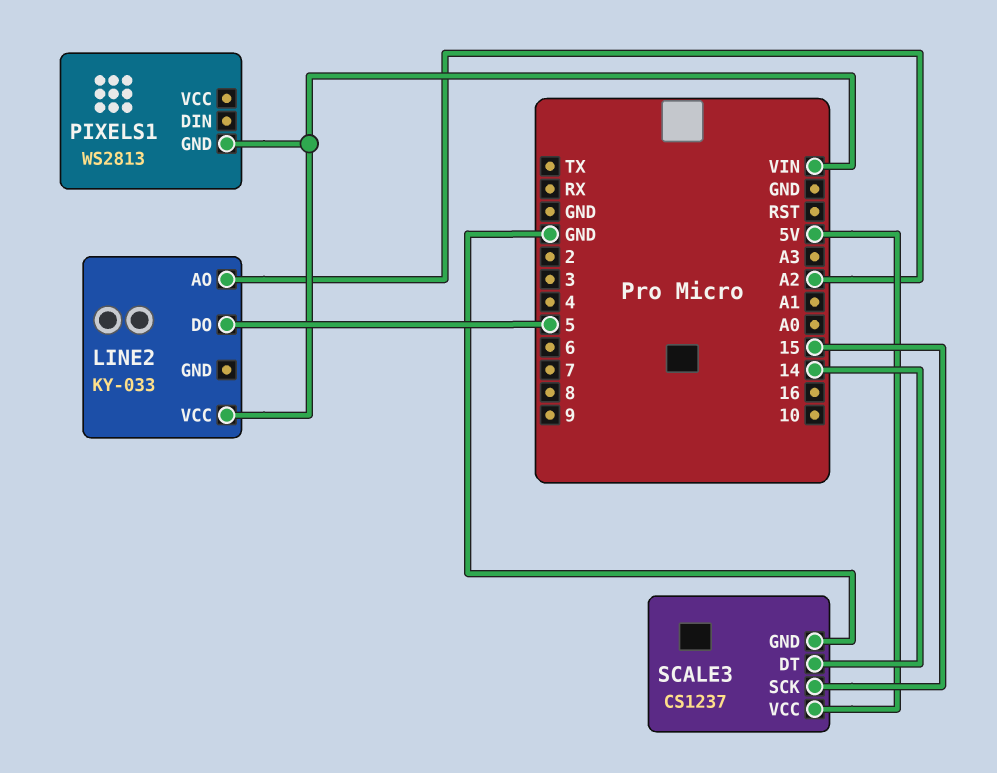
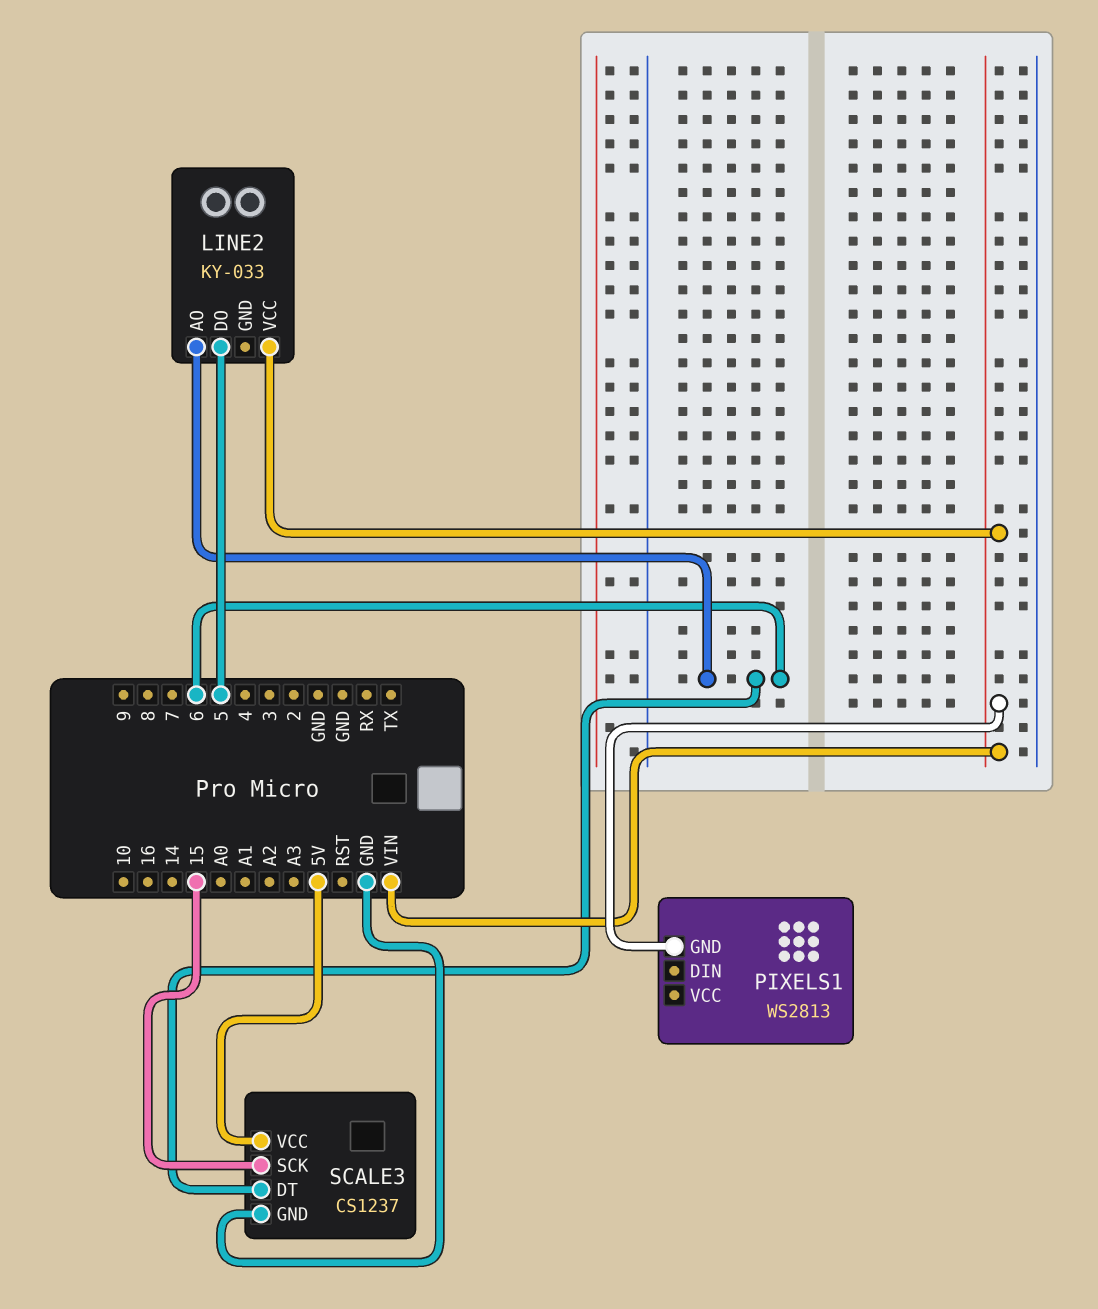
LINE2 pin AO: A2 -> 6
SCALE3 pin DT: 14 -> 6

